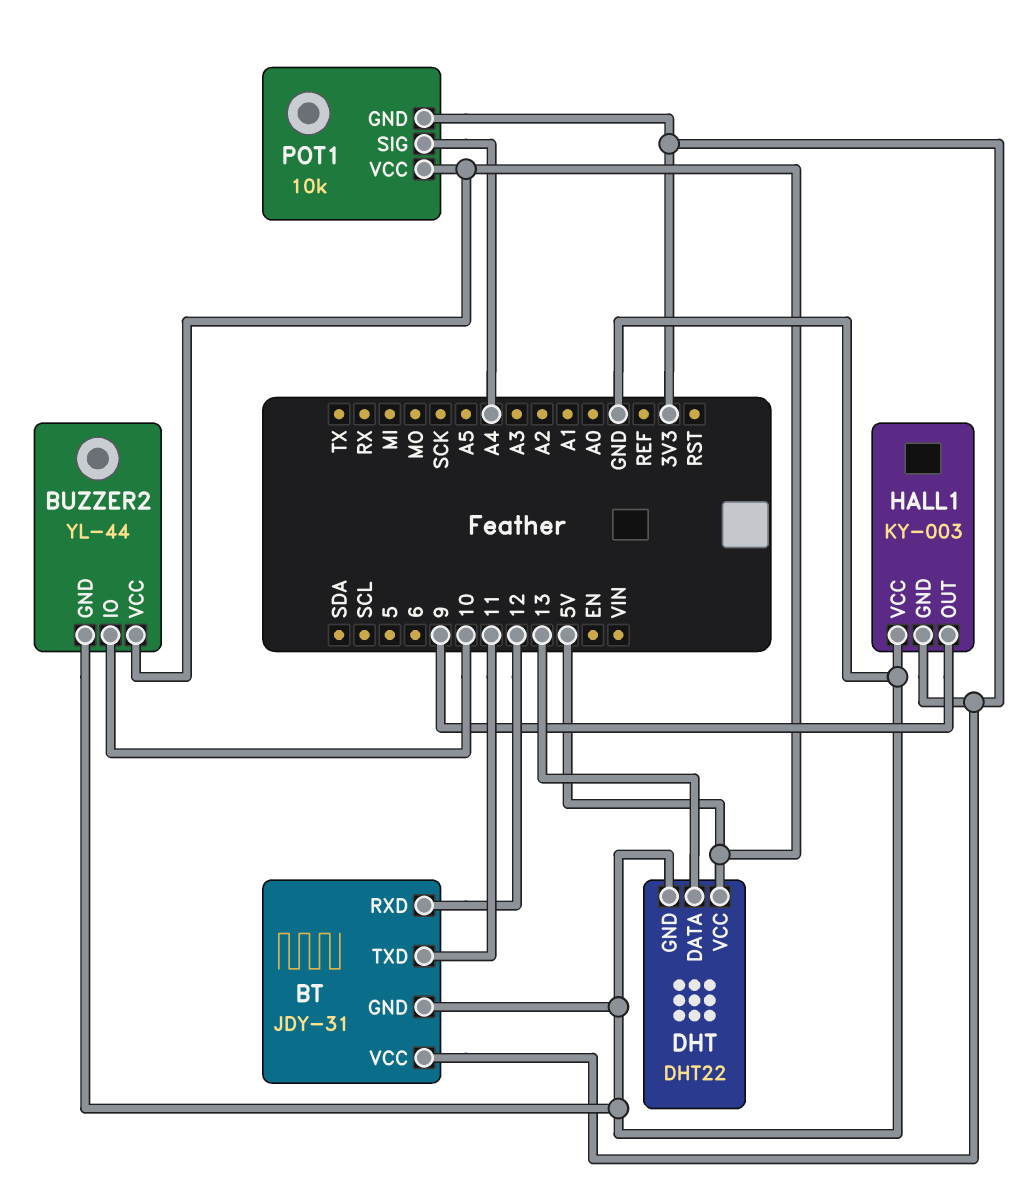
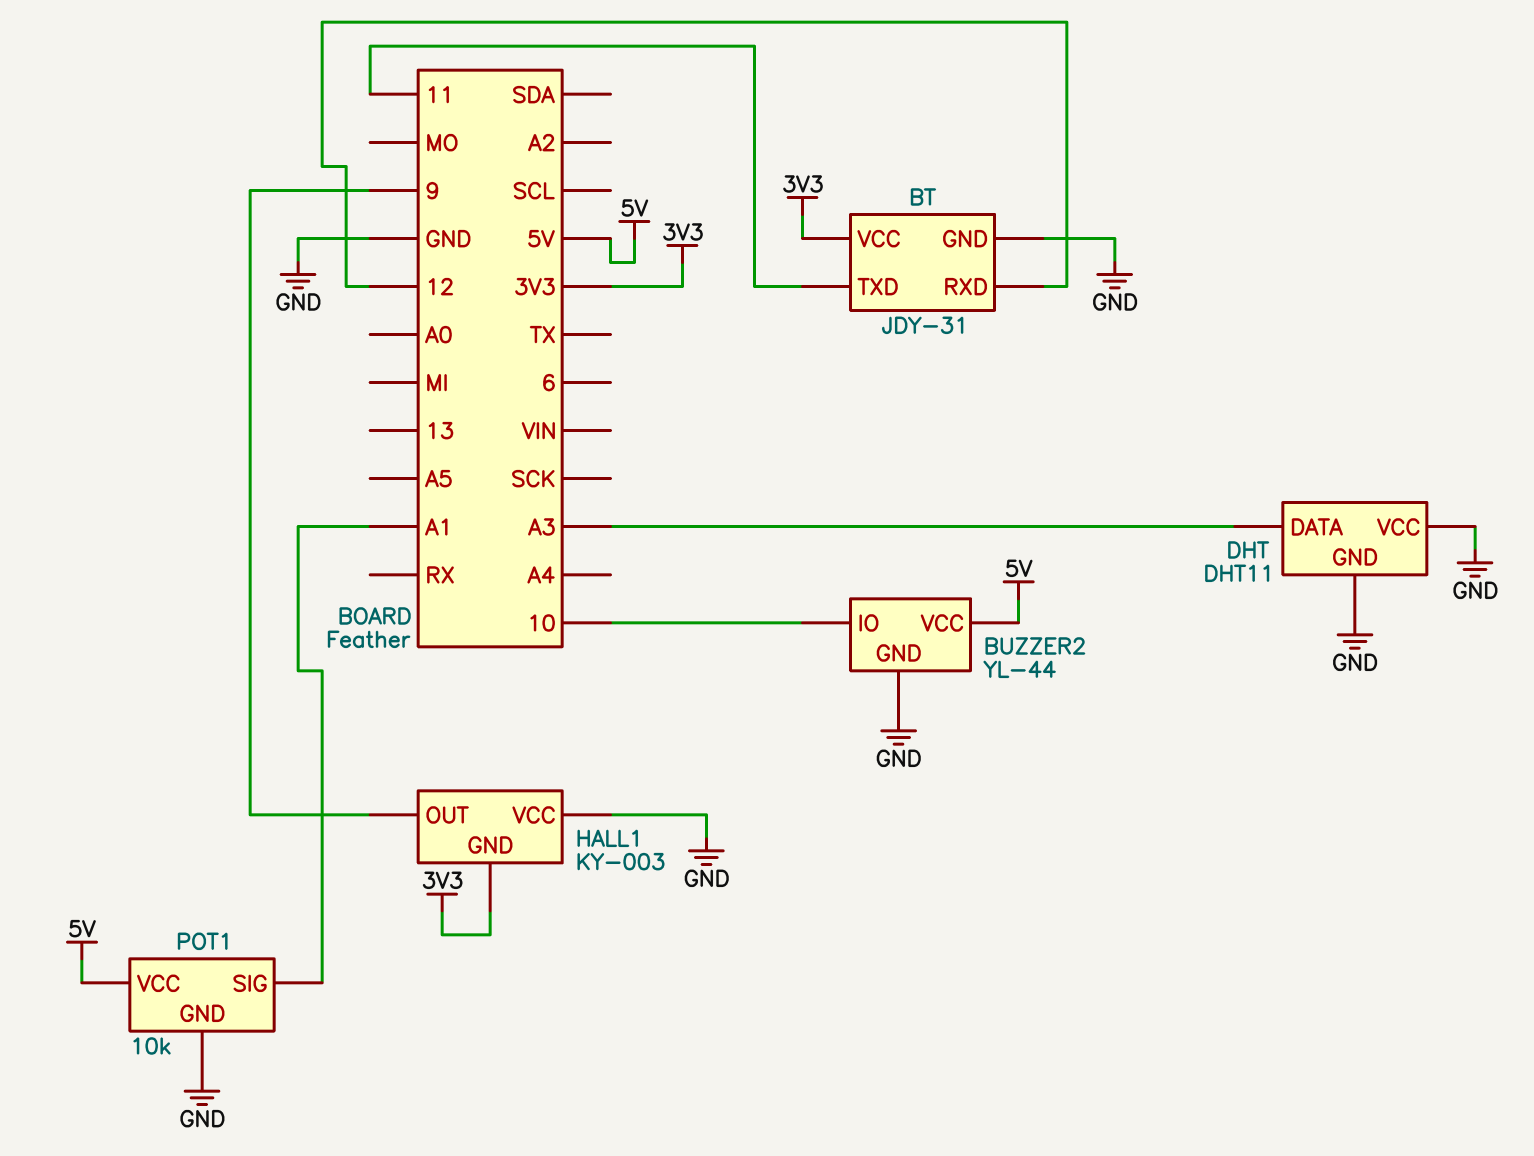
DHT: DHT22 -> DHT11
DHT pin DATA: 13 -> A3
DHT pin VCC: 5V -> GND
POT1 pin GND: 3V3 -> GND
POT1 pin SIG: A4 -> A1

